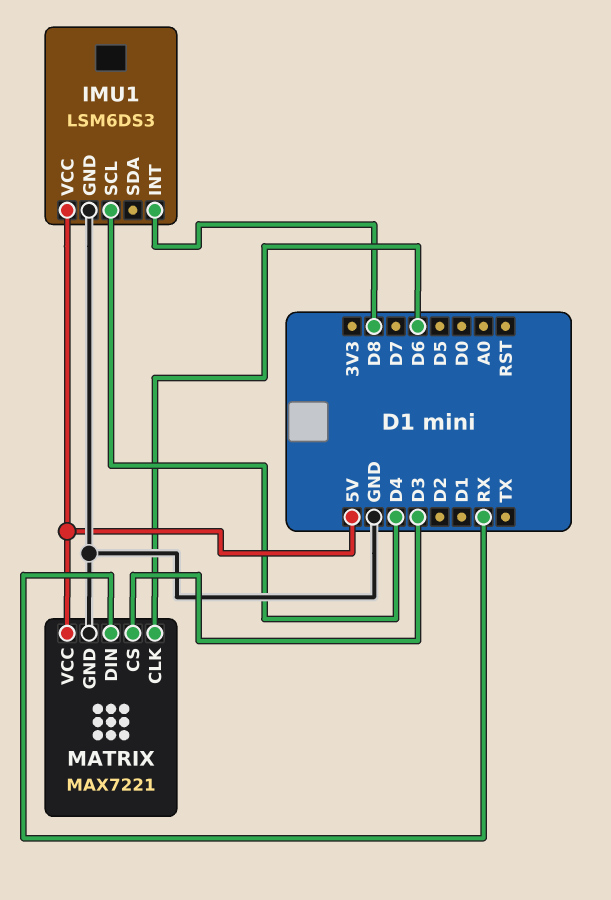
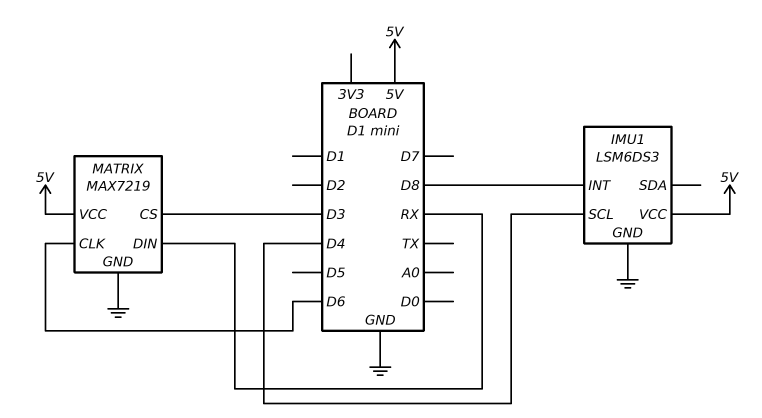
MATRIX: MAX7221 -> MAX7219

